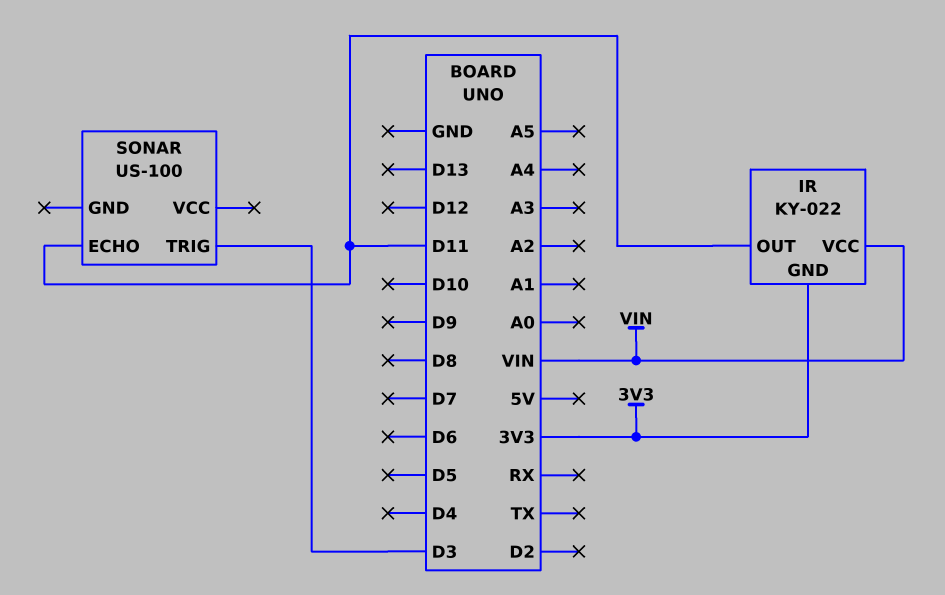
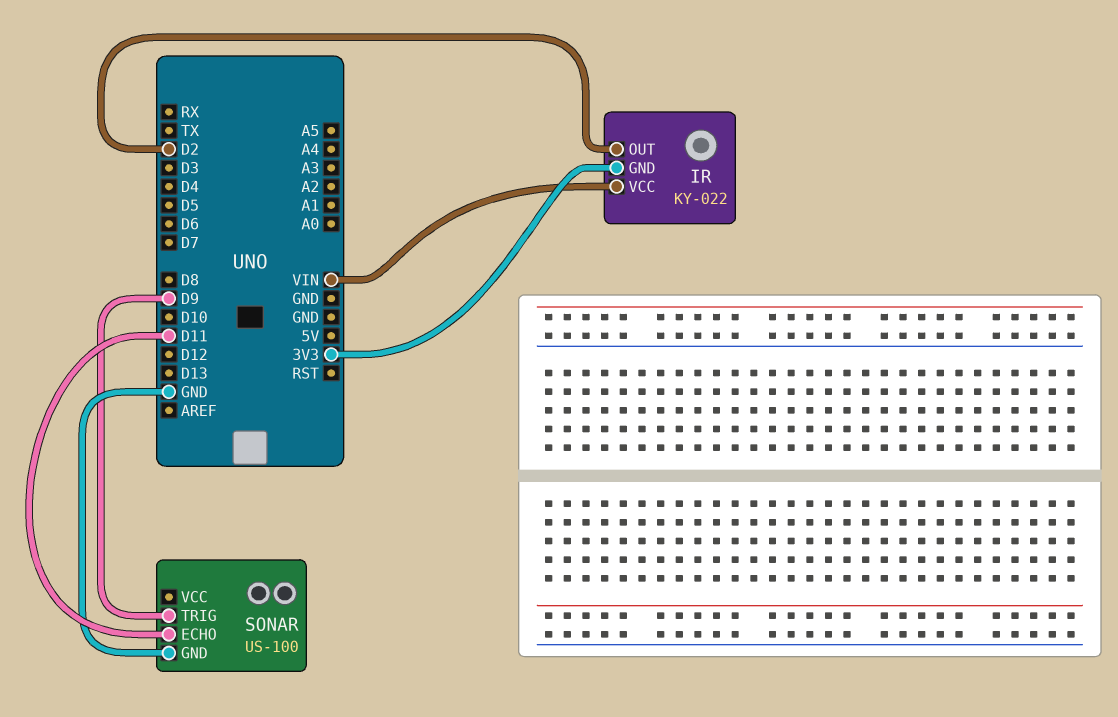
IR pin OUT: D11 -> D2
SONAR pin GND: none -> GND
SONAR pin TRIG: D3 -> D9

